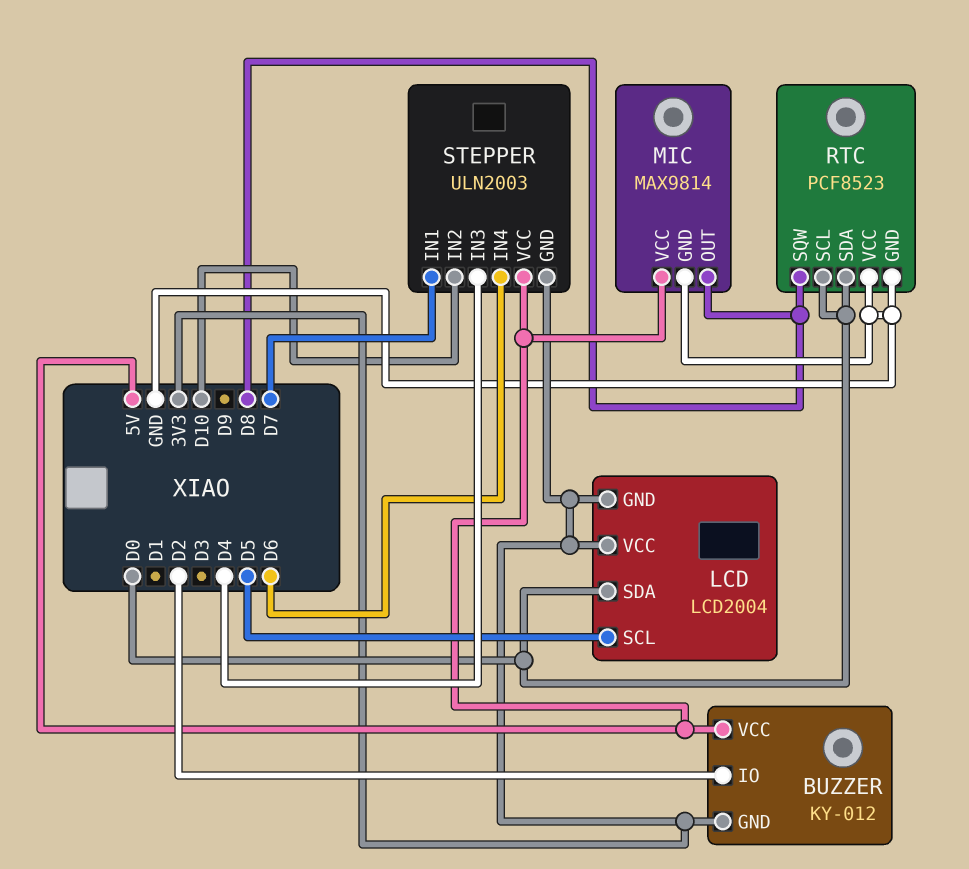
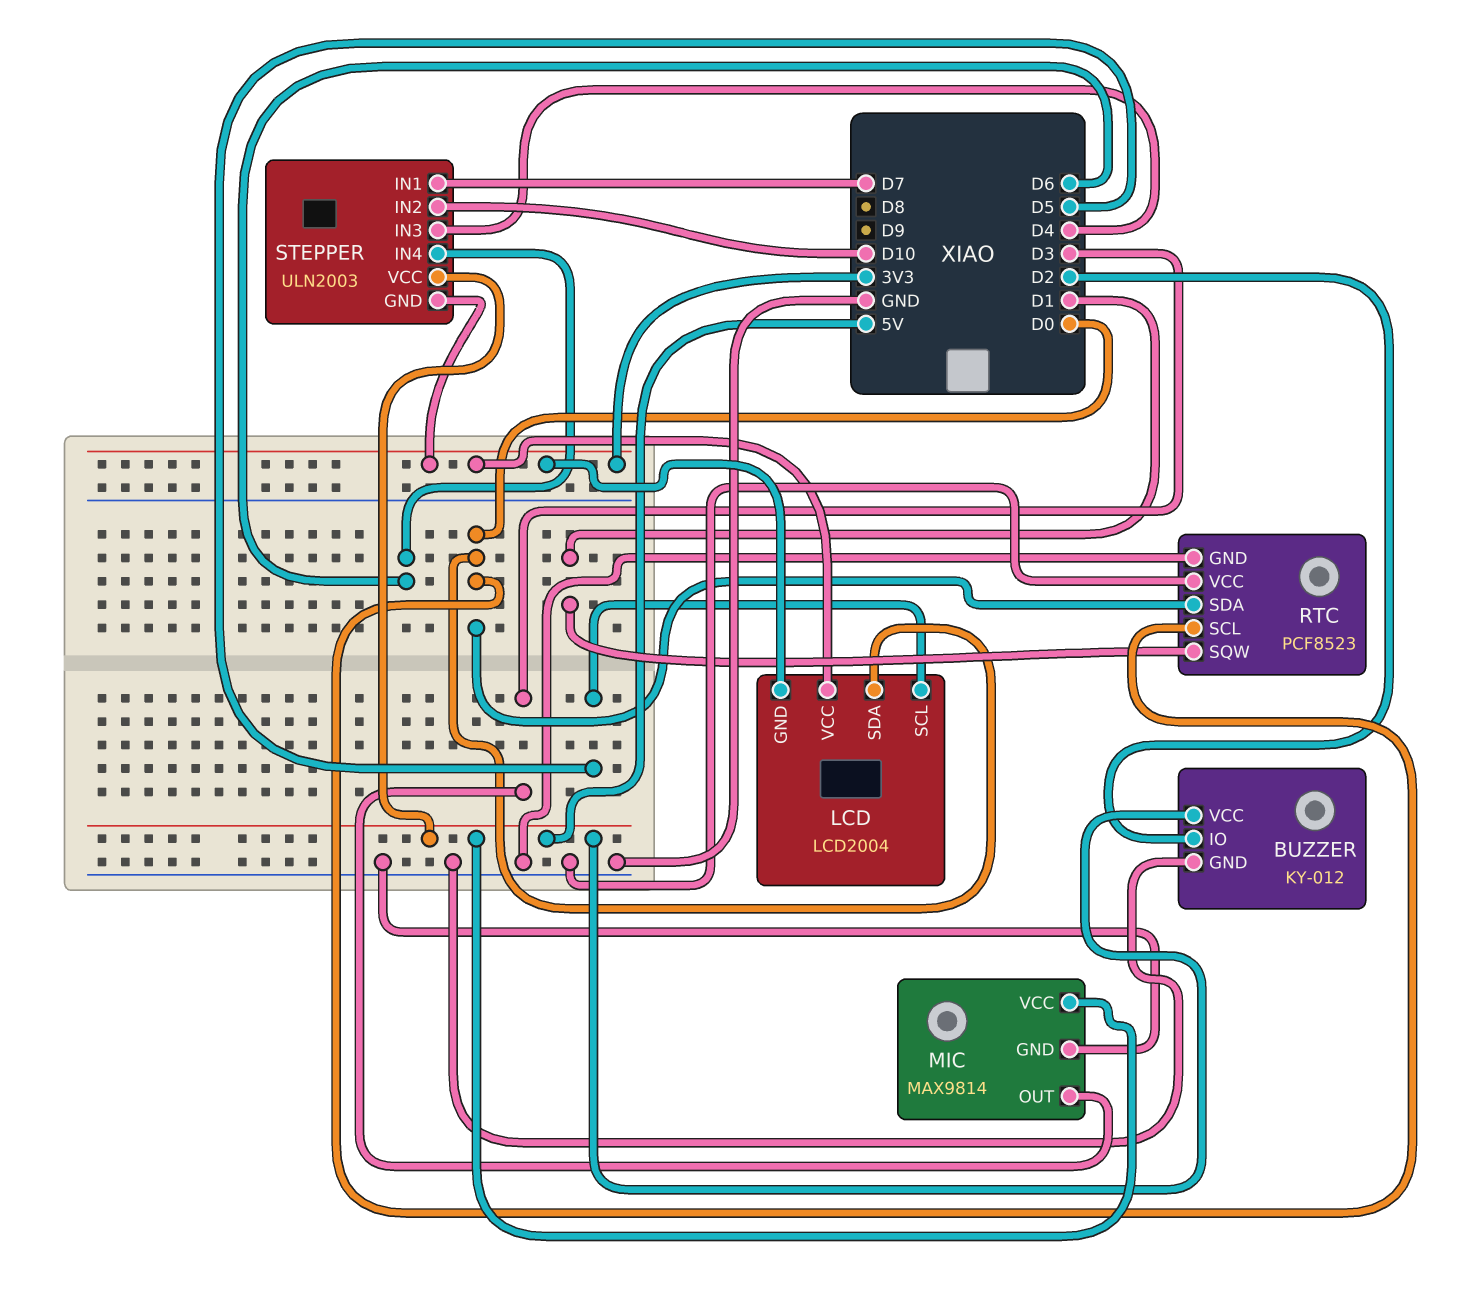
BUZZER pin GND: 3V3 -> GND
MIC pin OUT: D8 -> D3
RTC pin SQW: D8 -> D1

